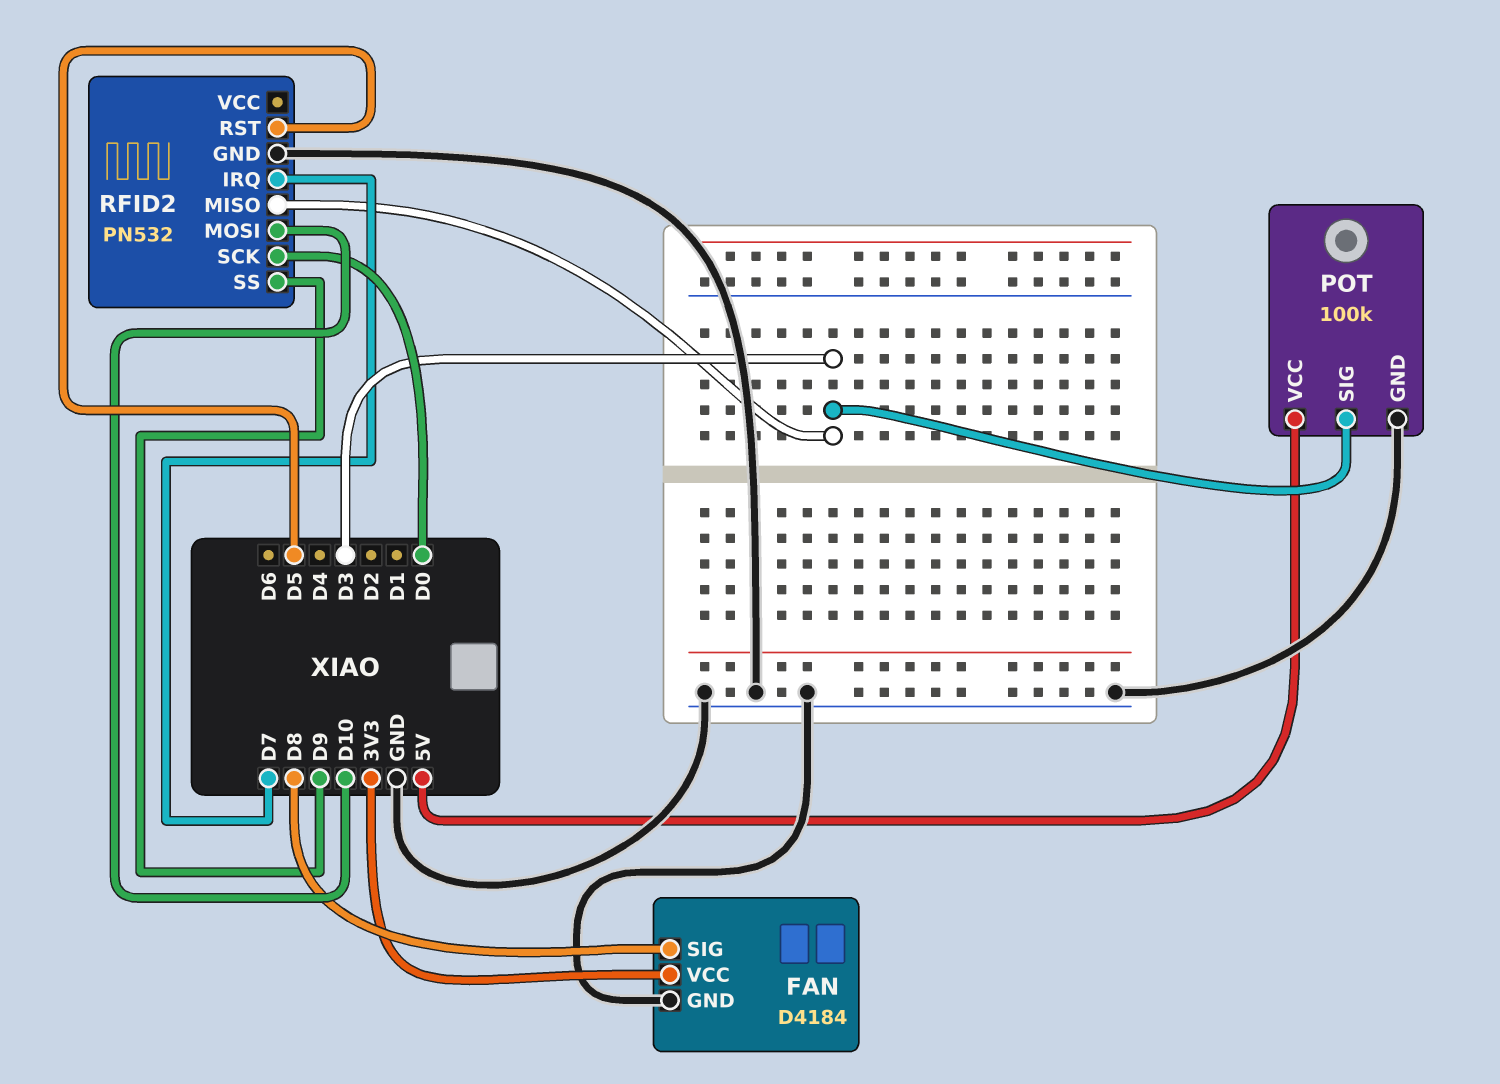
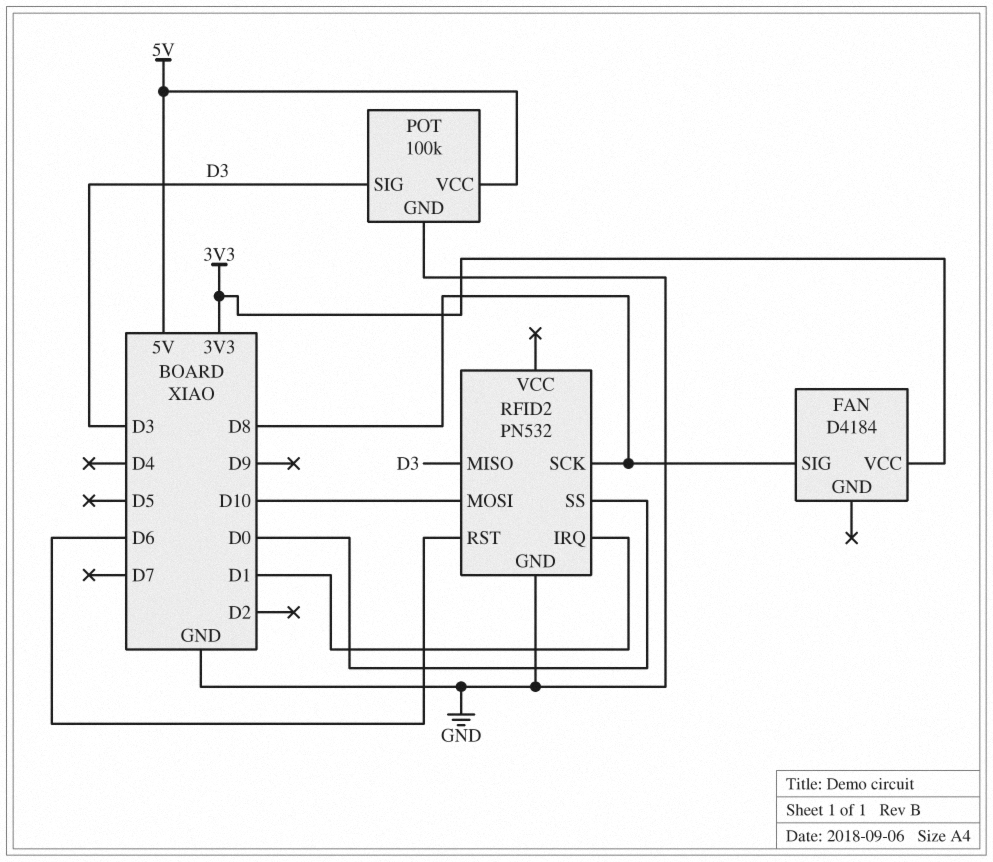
FAN pin GND: GND -> none
RFID2 pin IRQ: D7 -> D1
RFID2 pin RST: D5 -> D6
RFID2 pin SCK: D0 -> D8
RFID2 pin SS: D9 -> D0

